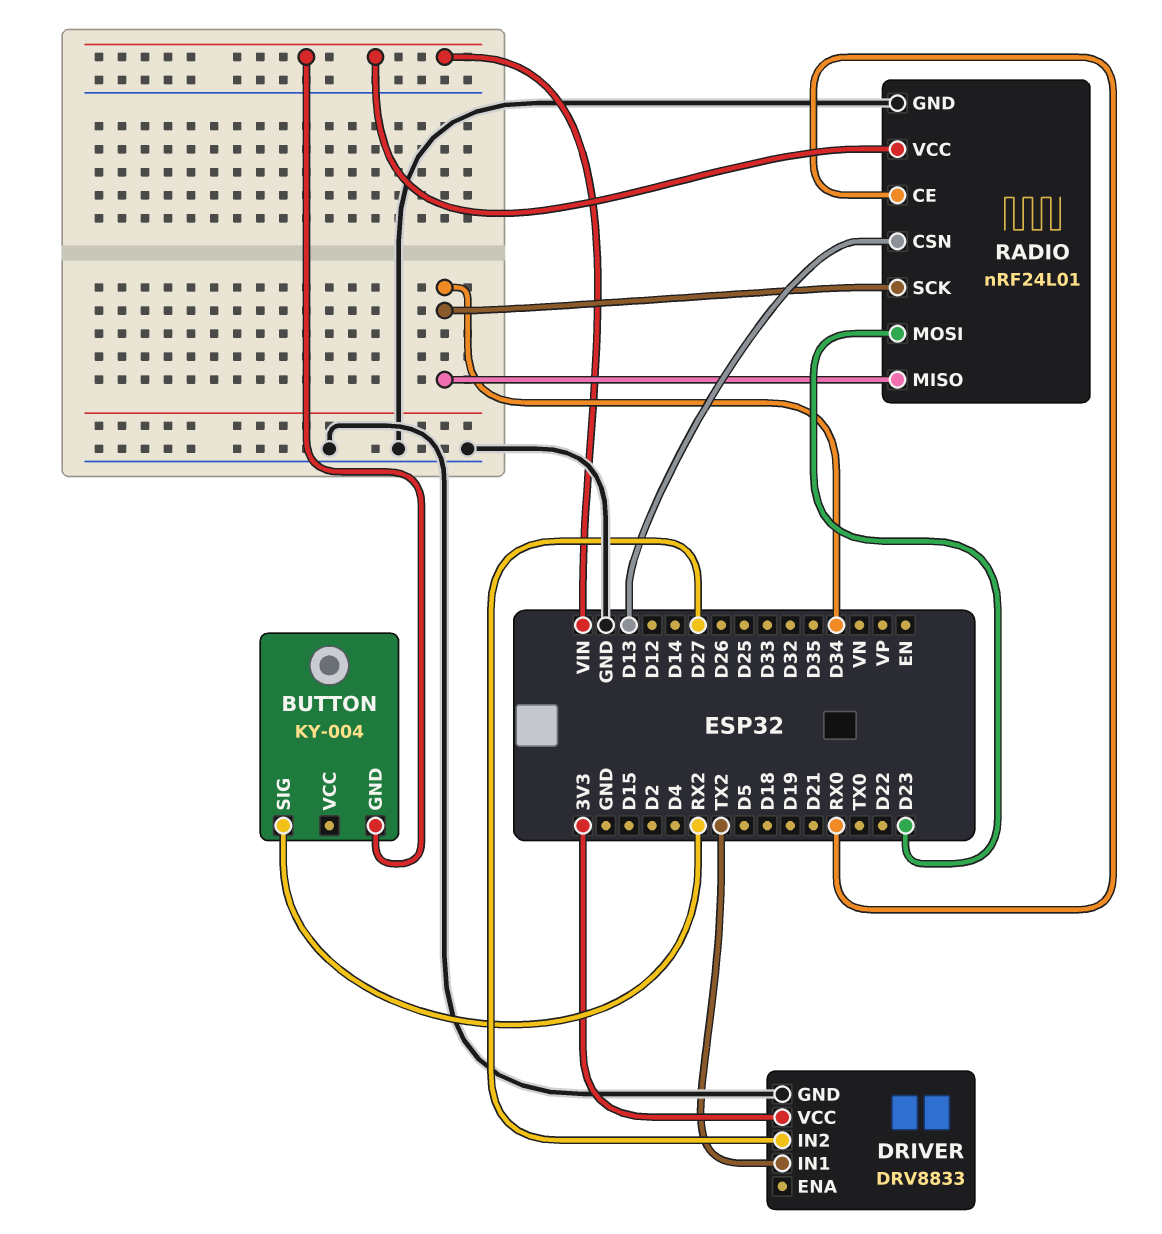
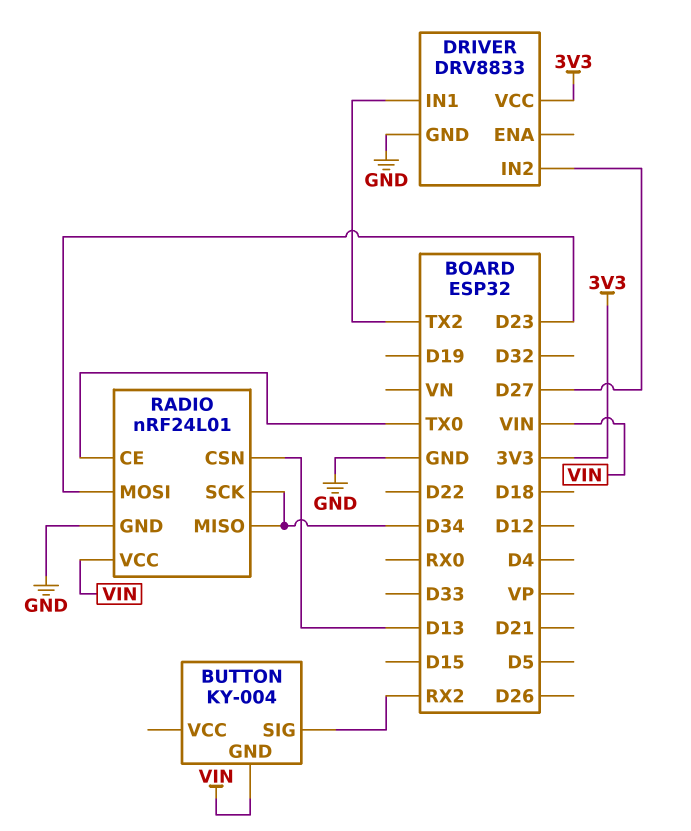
RADIO pin CE: RX0 -> TX0

